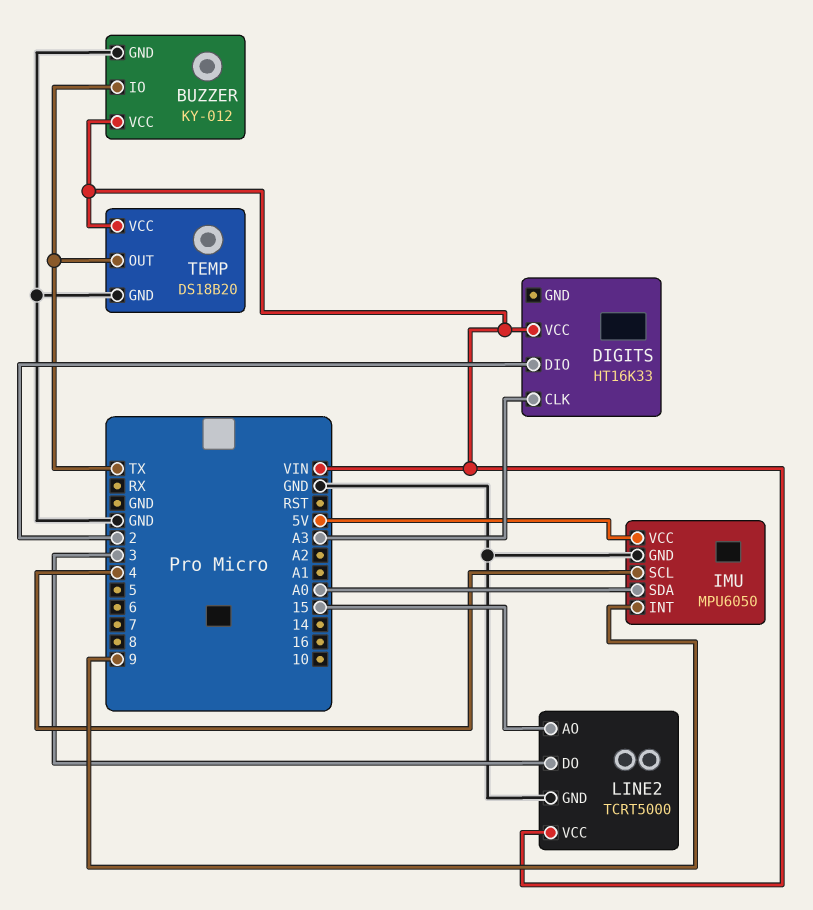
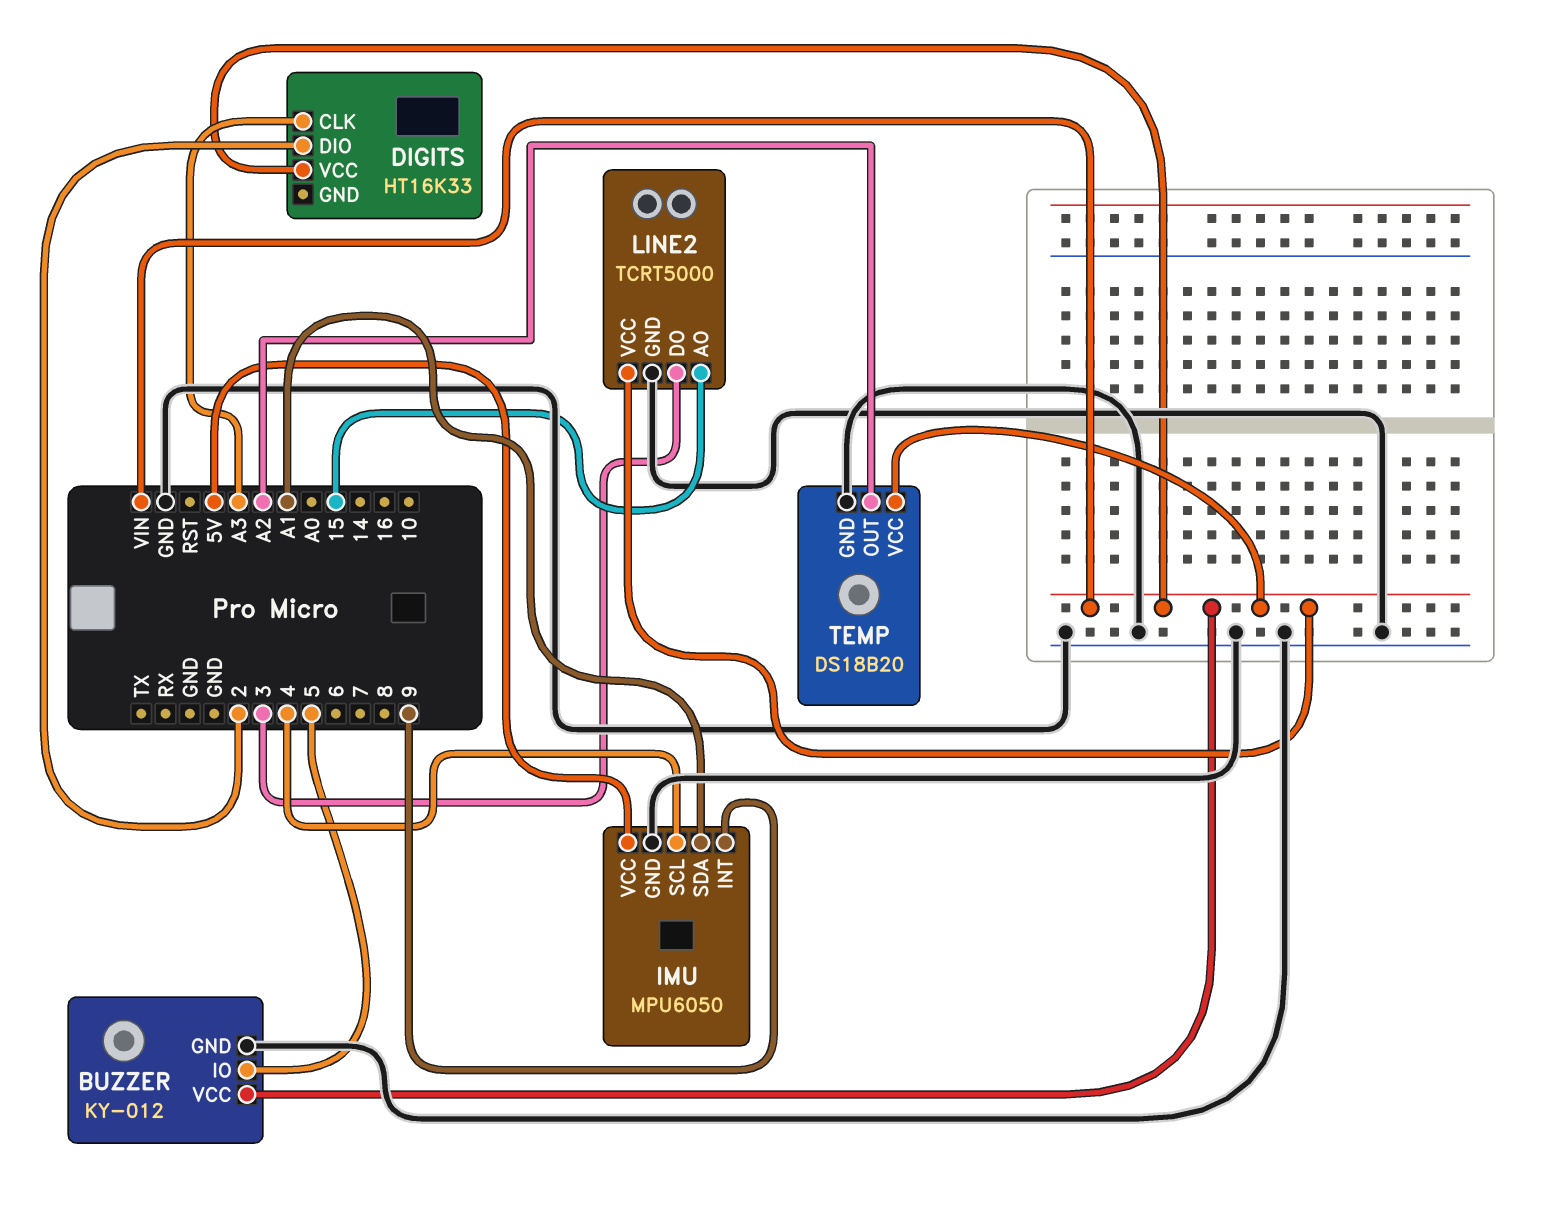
BUZZER pin IO: TX -> 5
IMU pin SDA: A0 -> A1
TEMP pin OUT: TX -> A2

